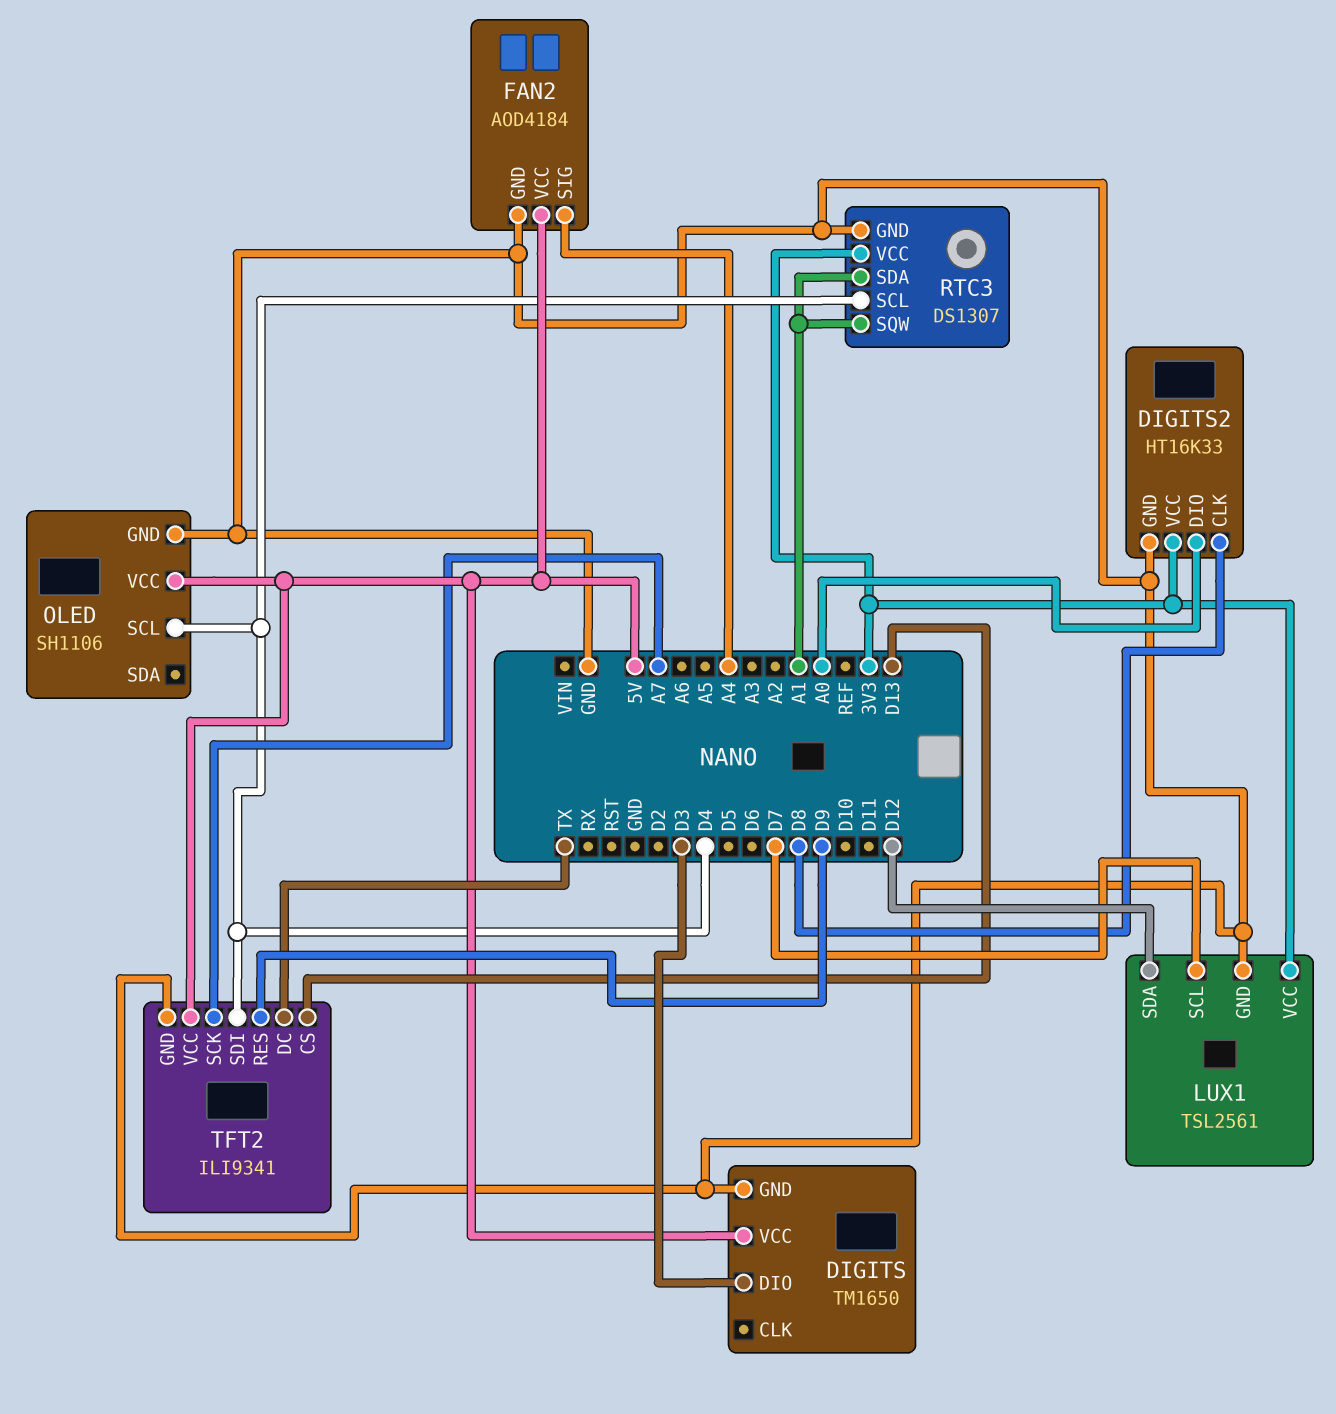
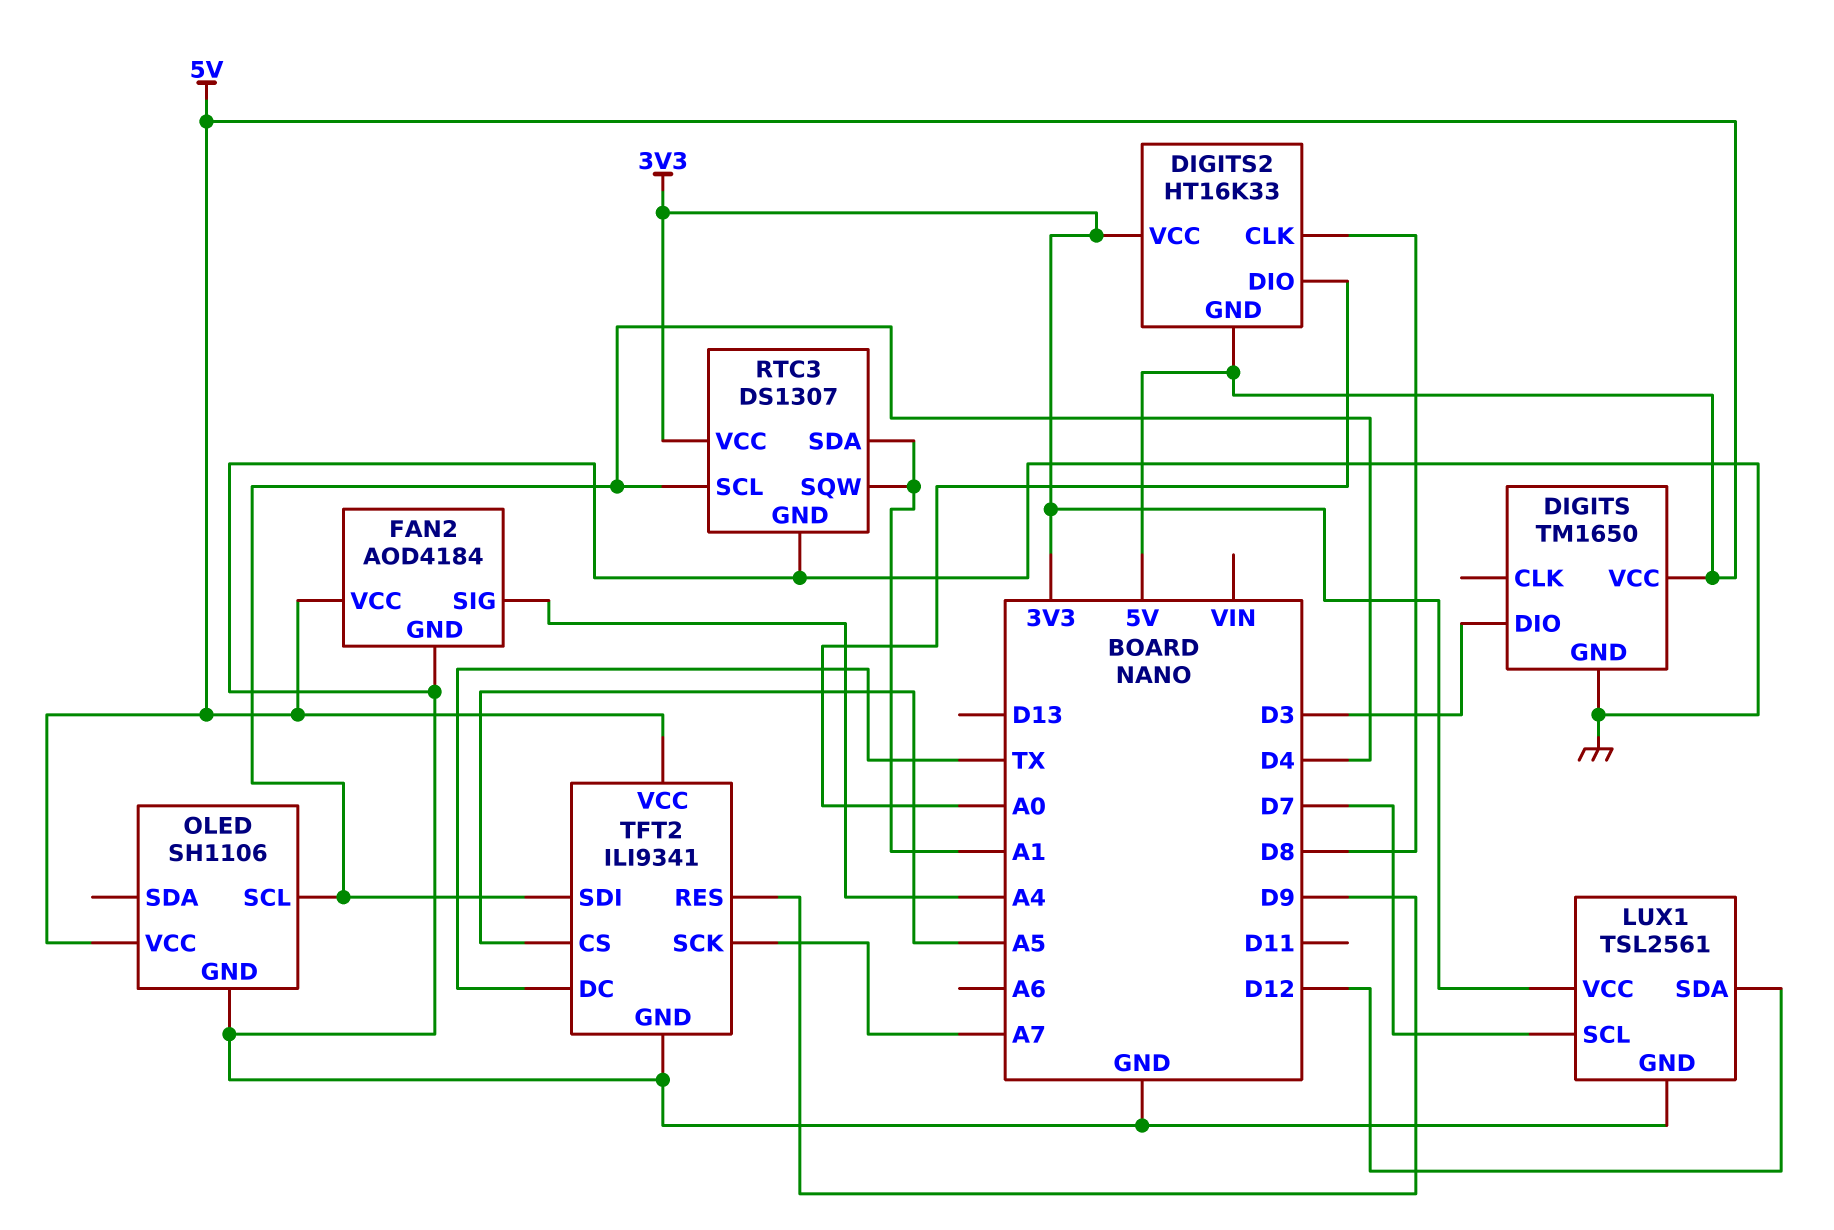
DIGITS2 pin GND: GND -> 5V
TFT2 pin CS: D13 -> A5

